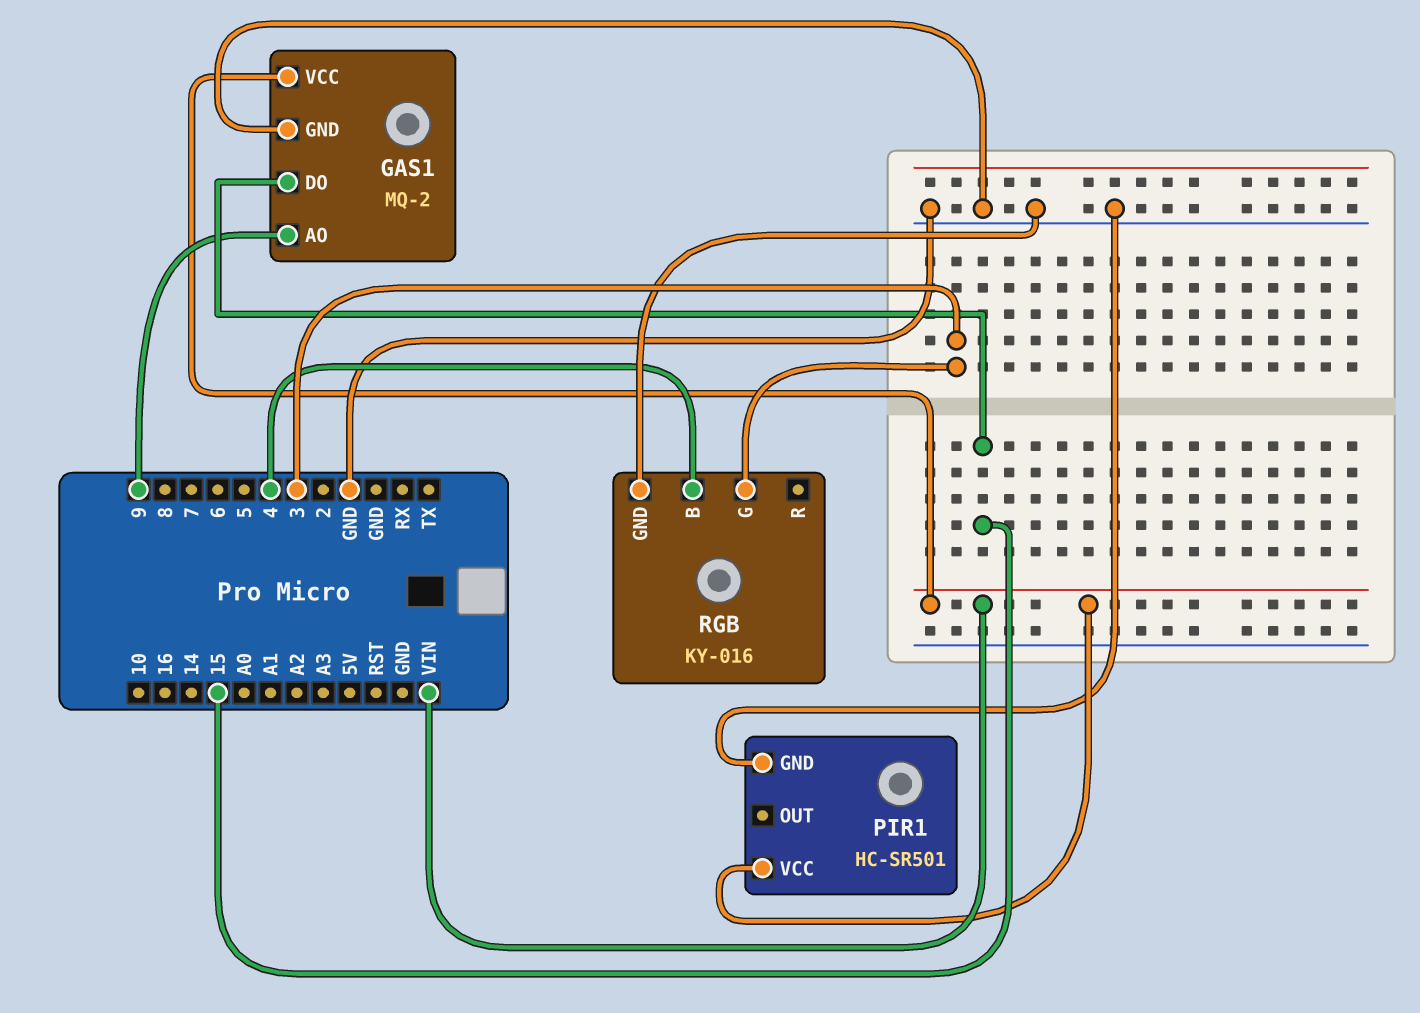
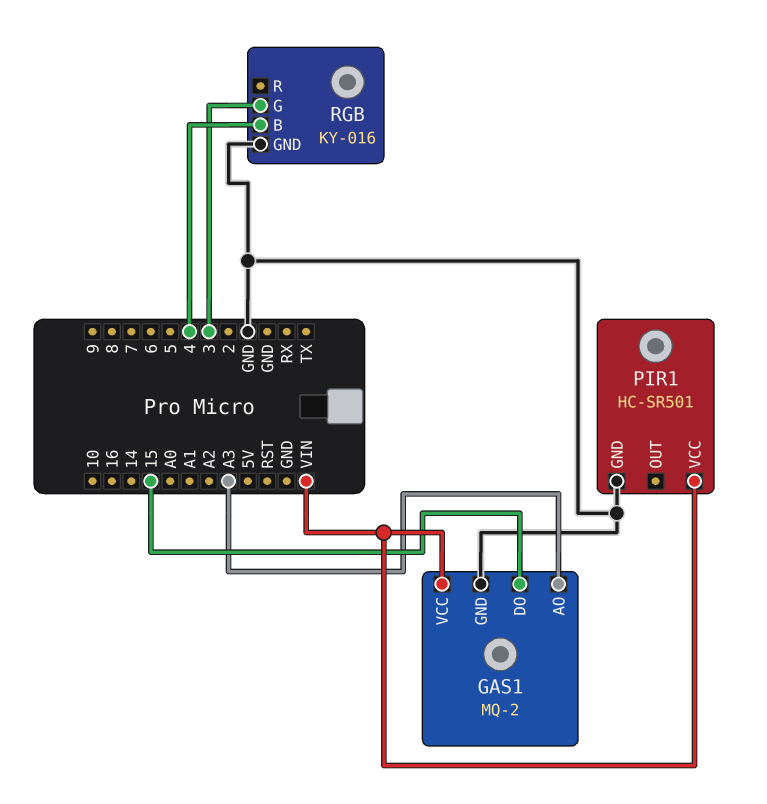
GAS1 pin AO: 9 -> A3

